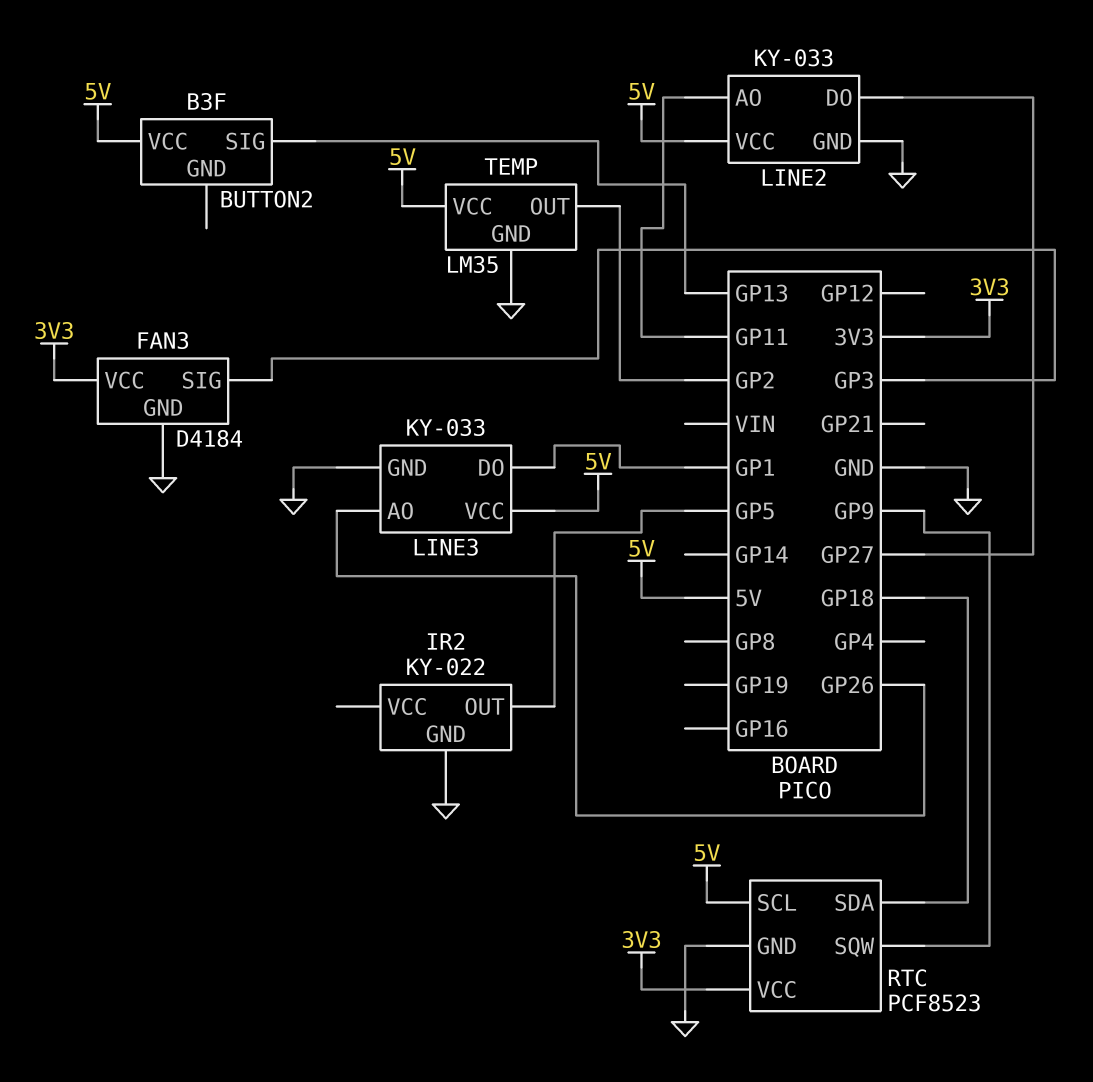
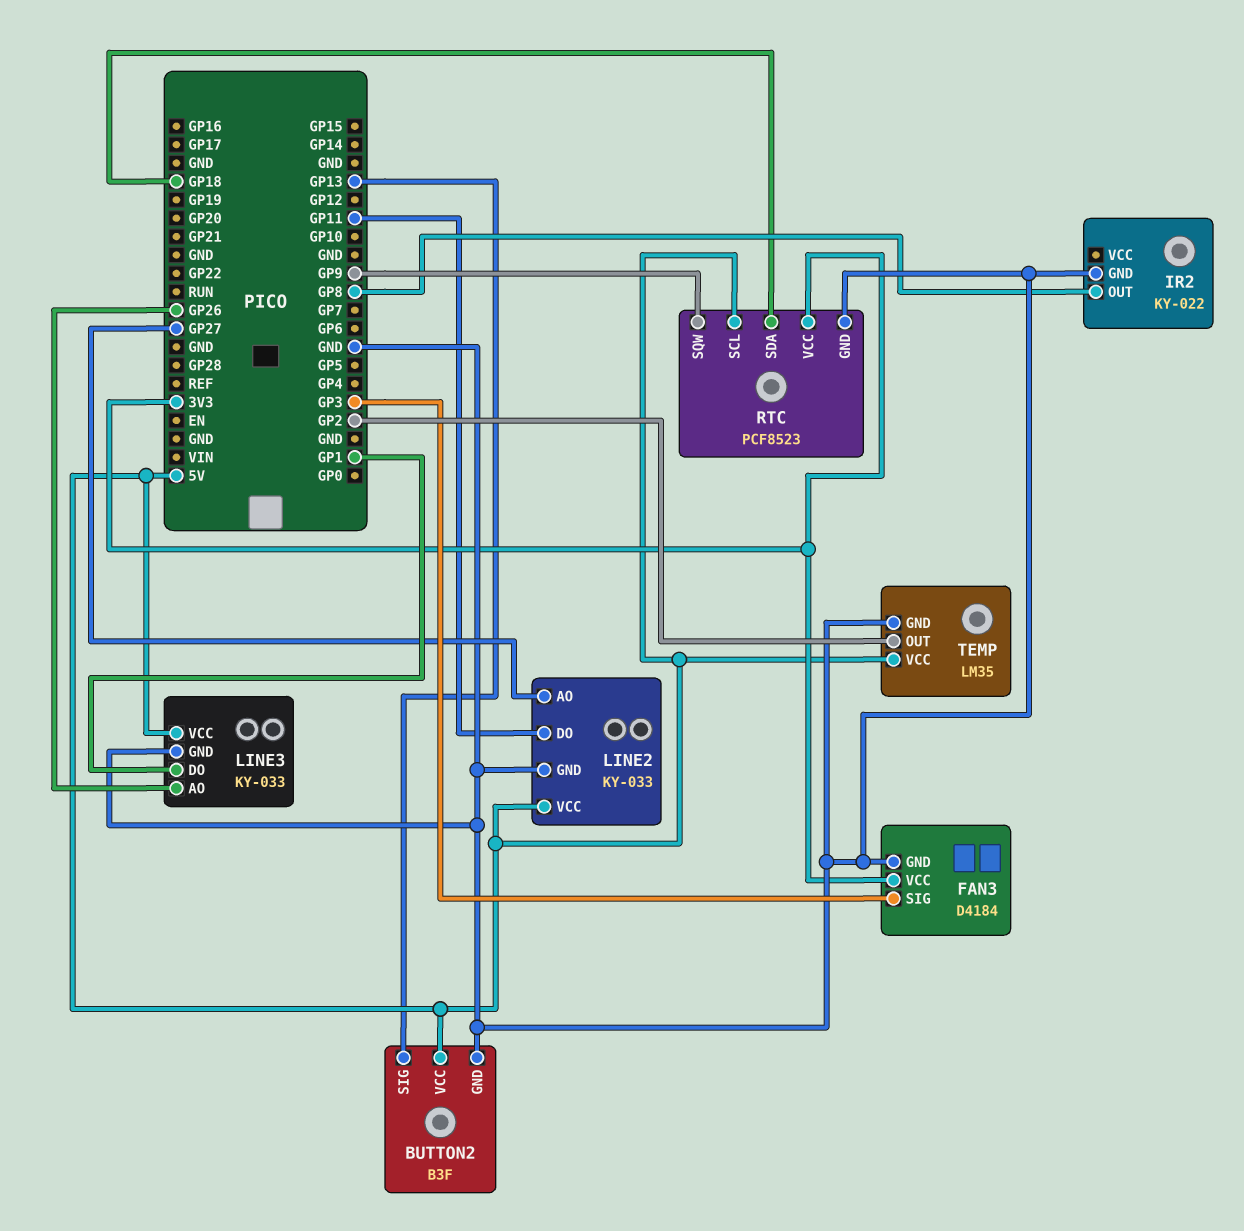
BUTTON2 pin GND: none -> GND
IR2 pin OUT: GP5 -> GP8
LINE2 pin AO: GP11 -> GP27
LINE2 pin DO: GP27 -> GP11

